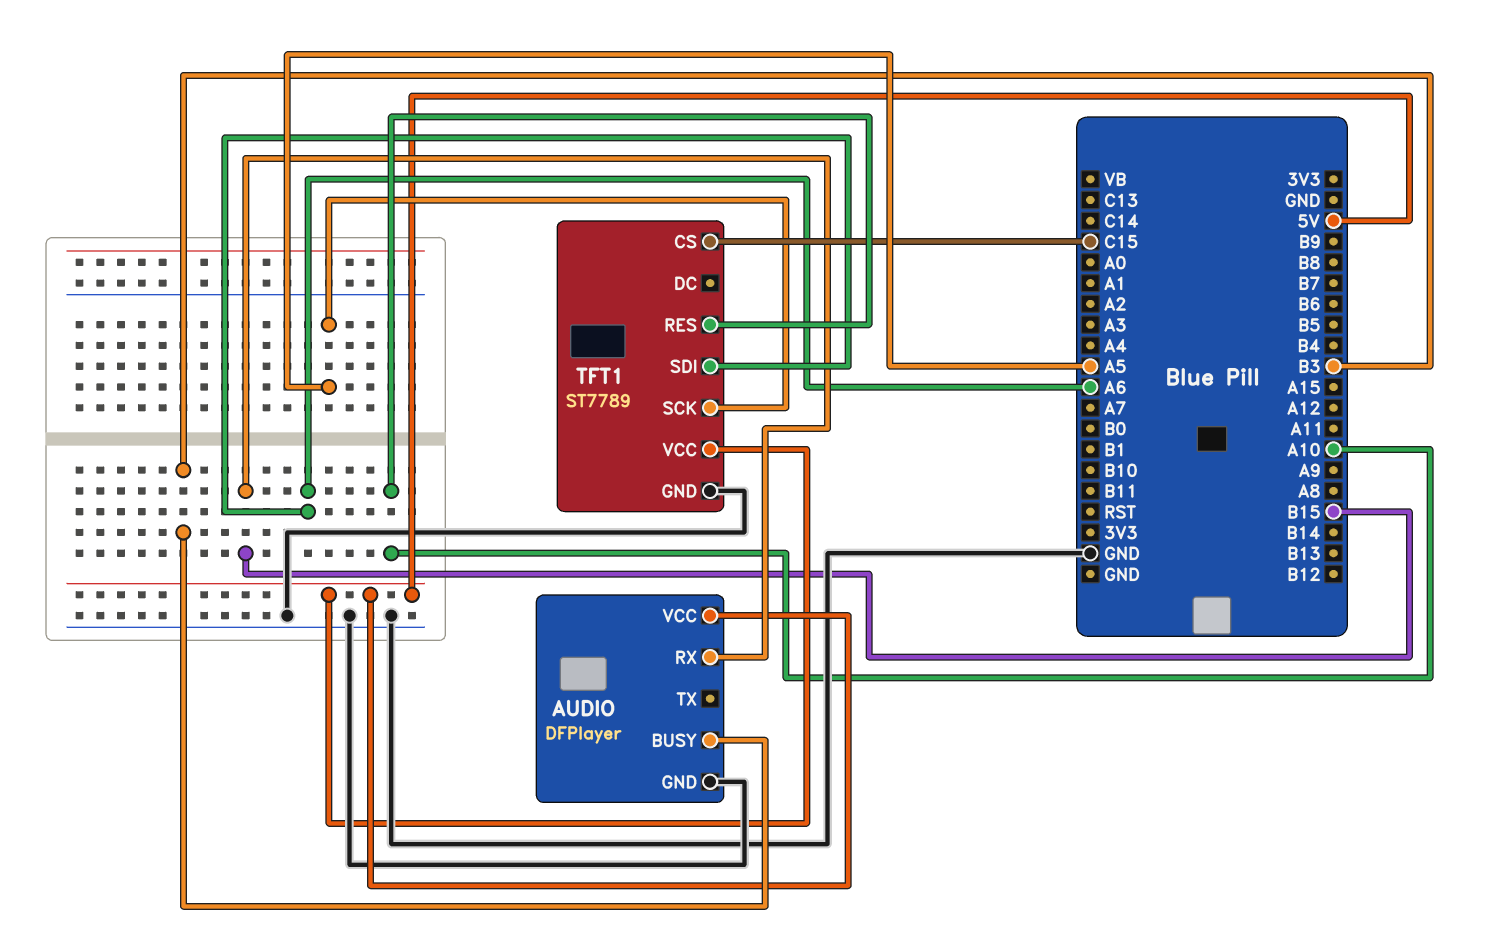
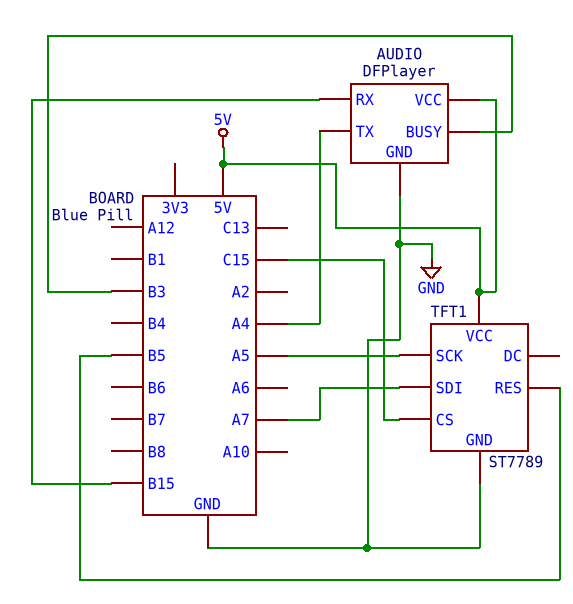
AUDIO pin TX: none -> A4
TFT1 pin RES: A10 -> B5
TFT1 pin SDI: A6 -> A7

